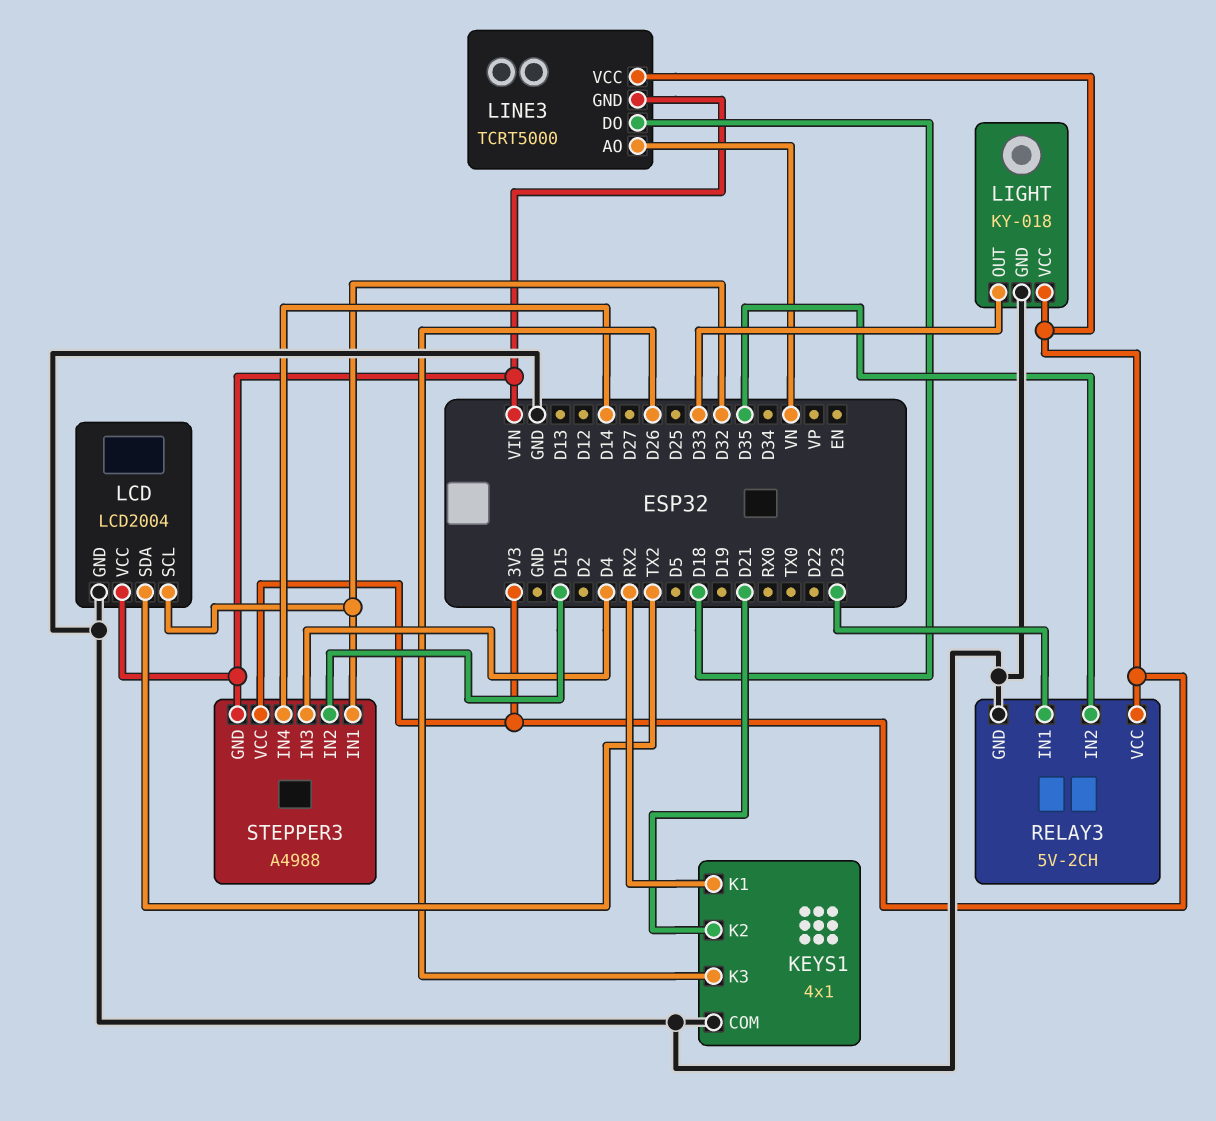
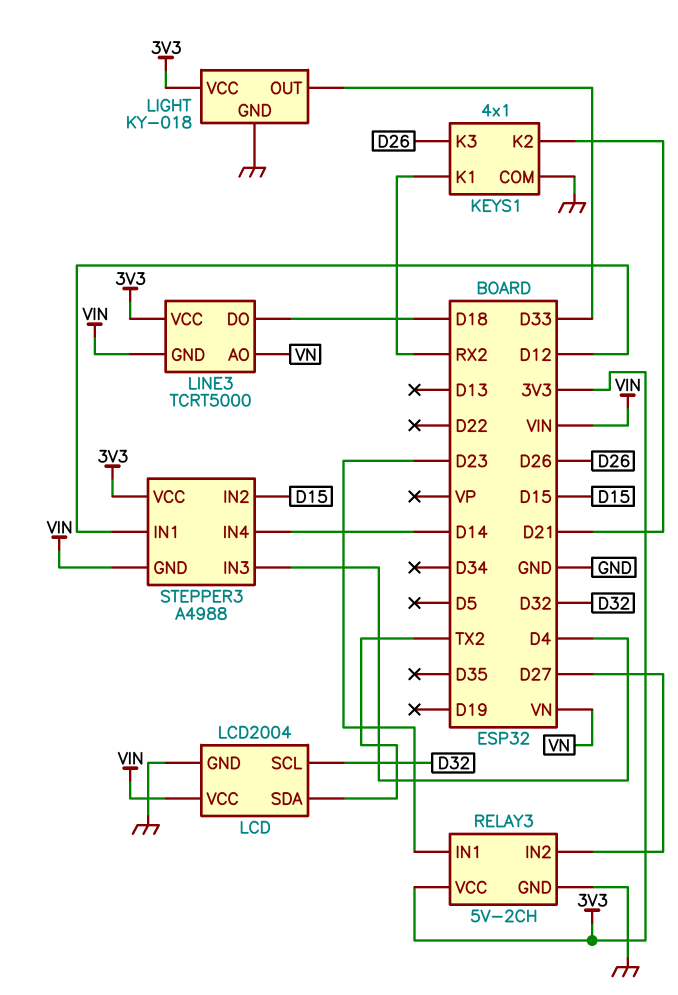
RELAY3 pin IN2: D35 -> D27
STEPPER3 pin IN1: D32 -> D12

